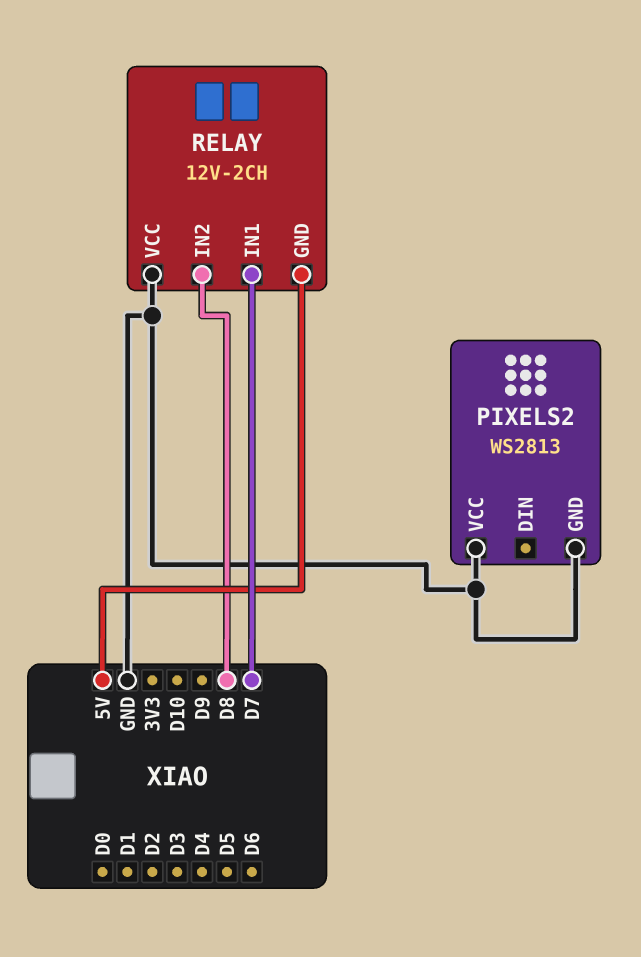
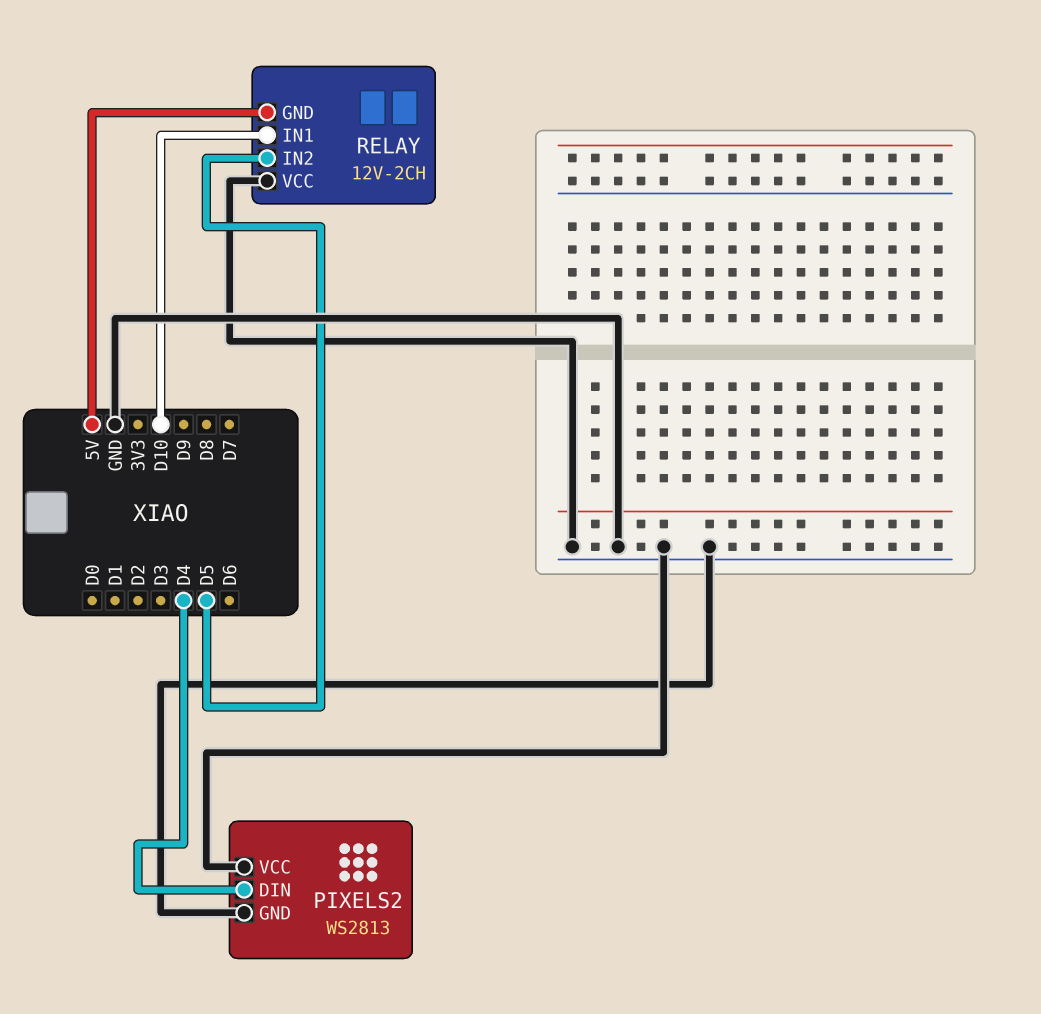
PIXELS2 pin DIN: none -> D4
RELAY pin IN1: D7 -> D10
RELAY pin IN2: D8 -> D5

